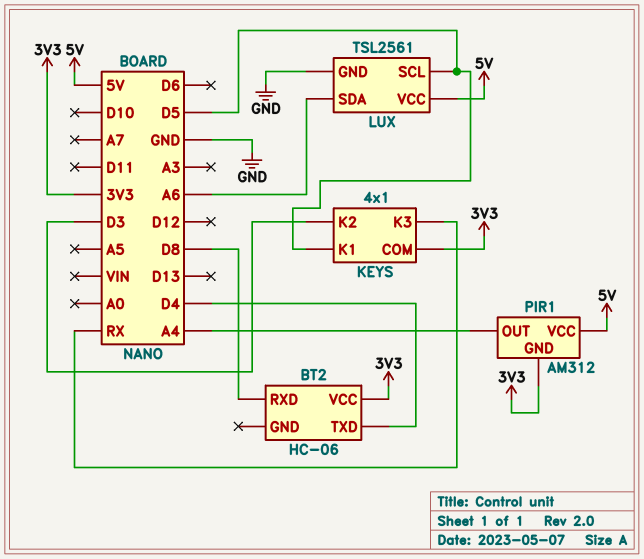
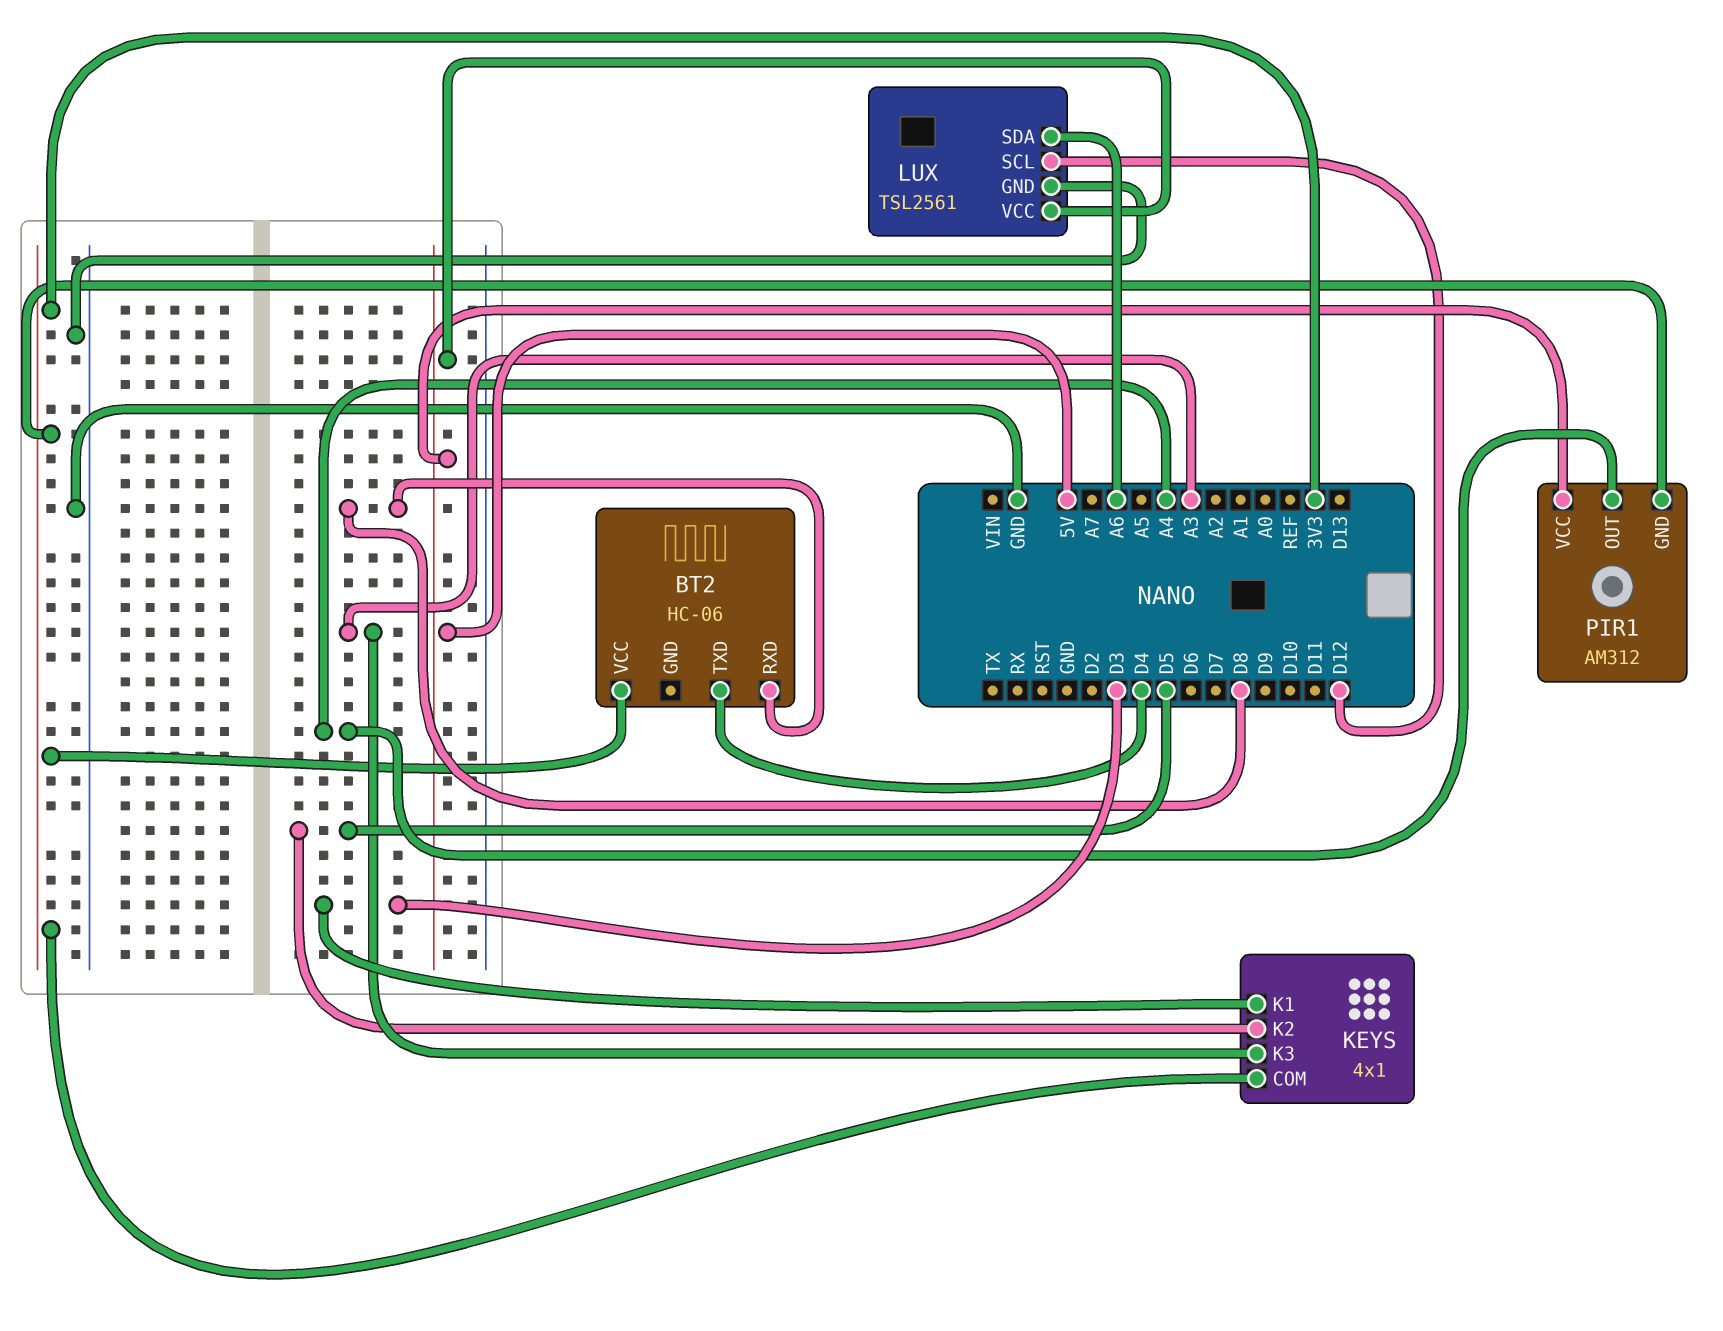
KEYS pin K1: D5 -> D3
KEYS pin K2: D3 -> D5
KEYS pin K3: RX -> A3
LUX pin SCL: D5 -> D12

